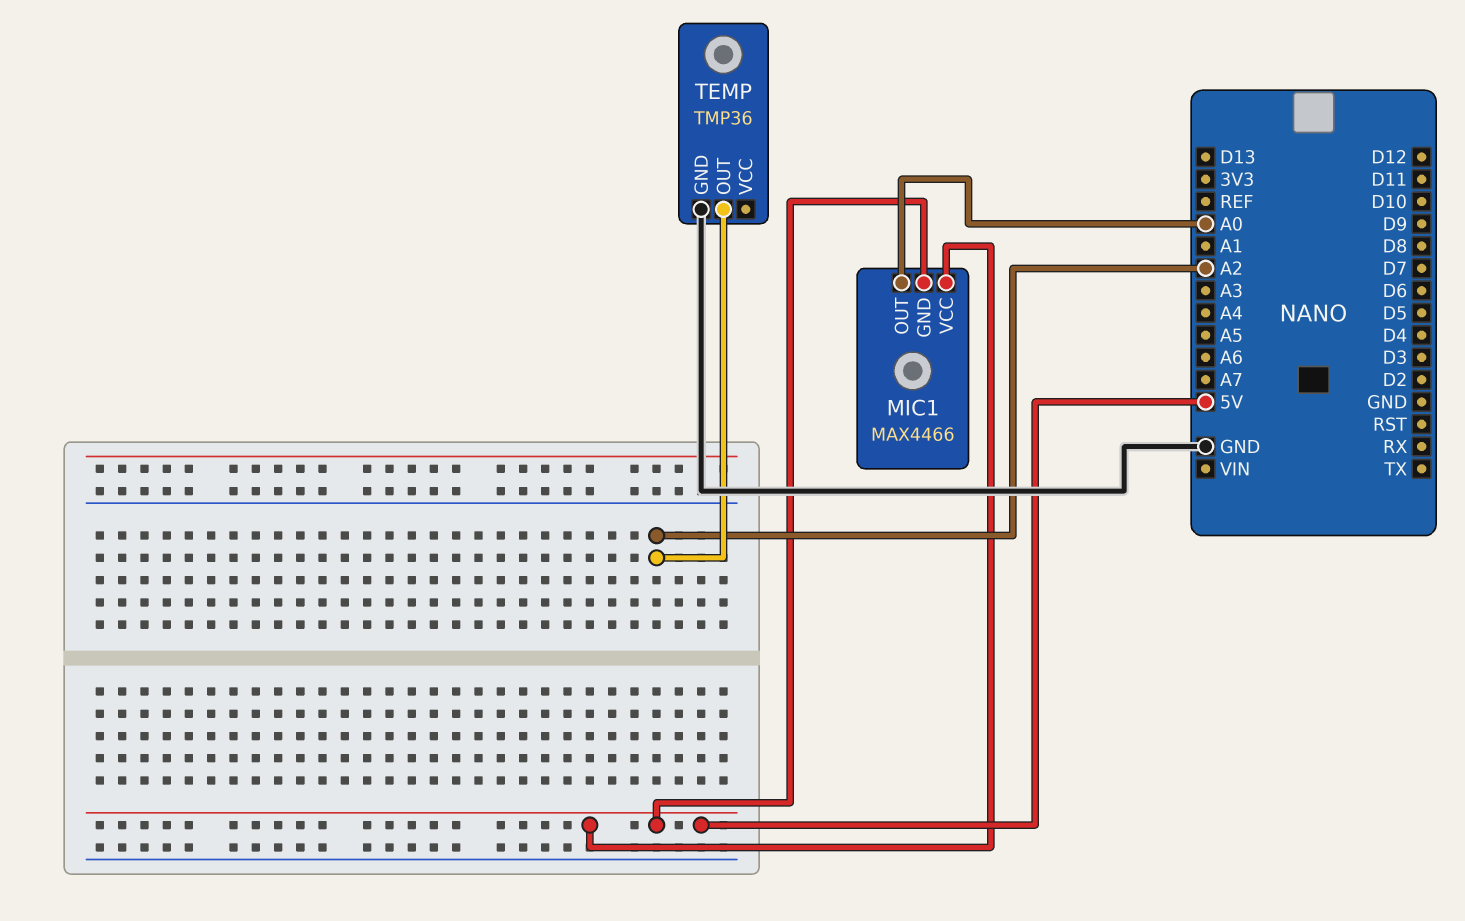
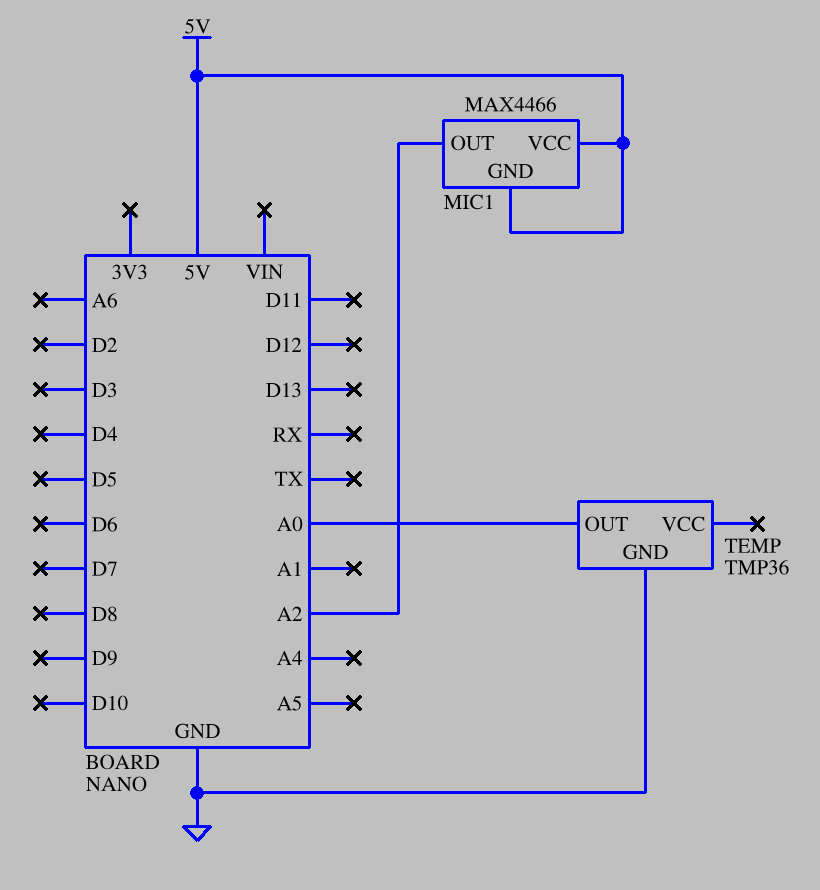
MIC1 pin OUT: A0 -> A2
TEMP pin OUT: A2 -> A0

